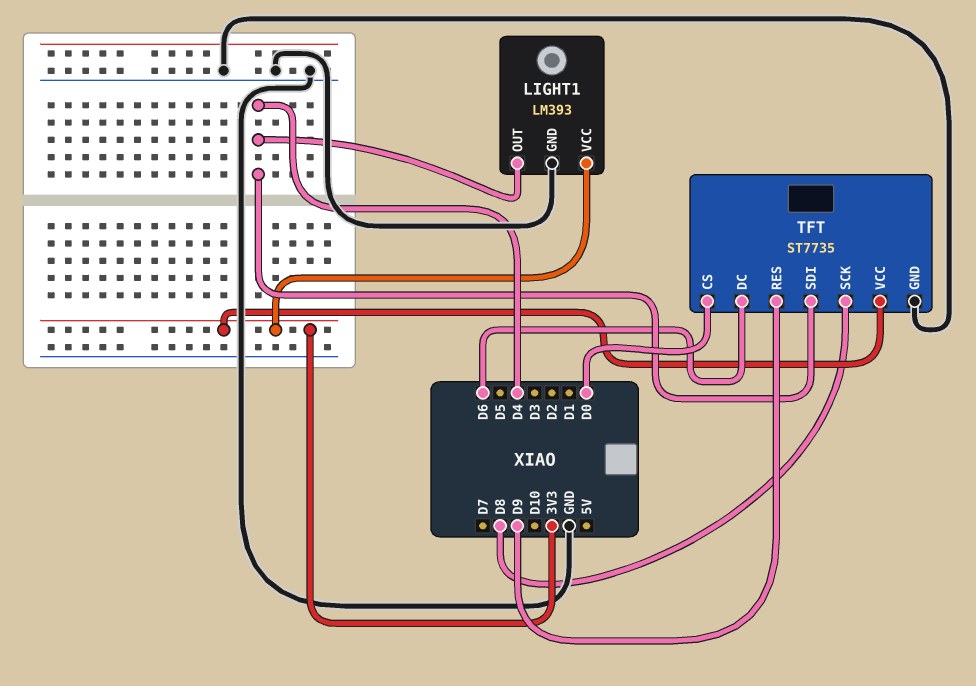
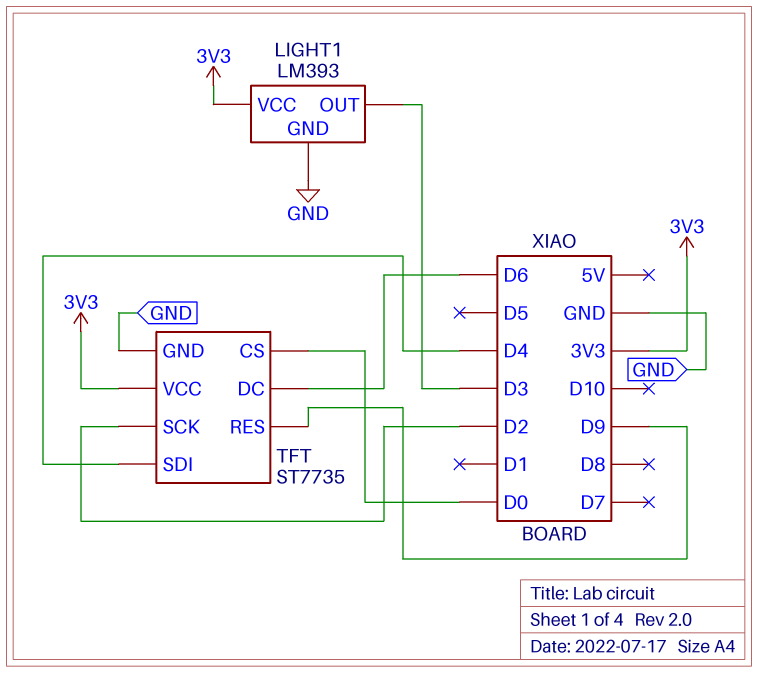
LIGHT1 pin OUT: D4 -> D3
TFT pin SCK: D8 -> D2

